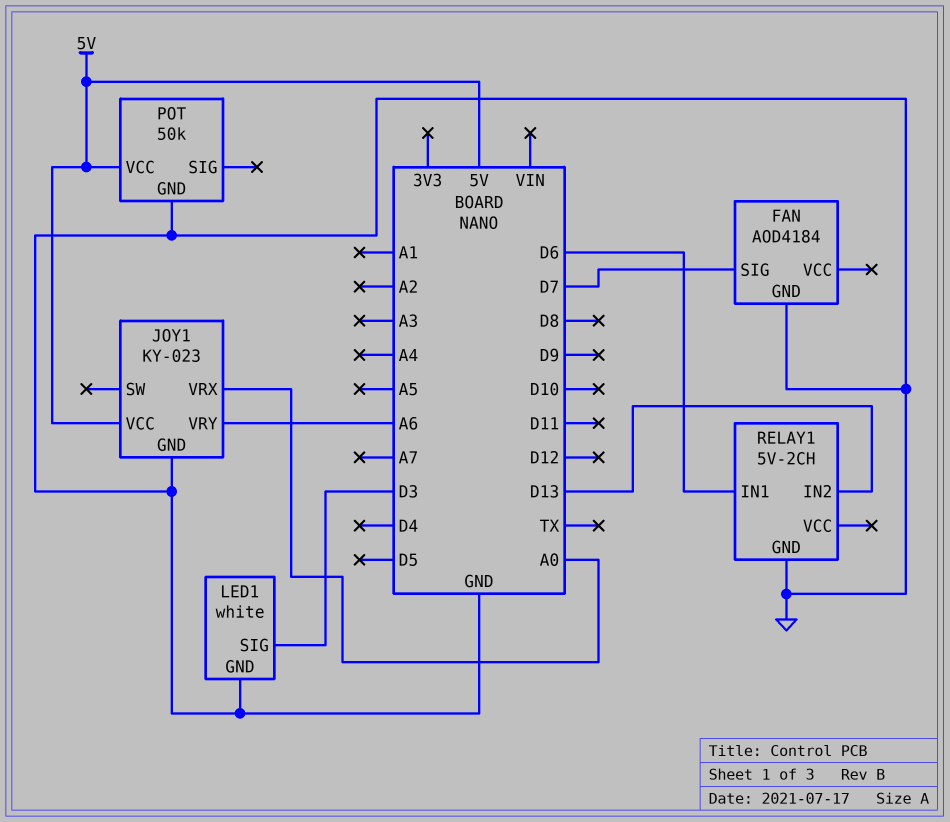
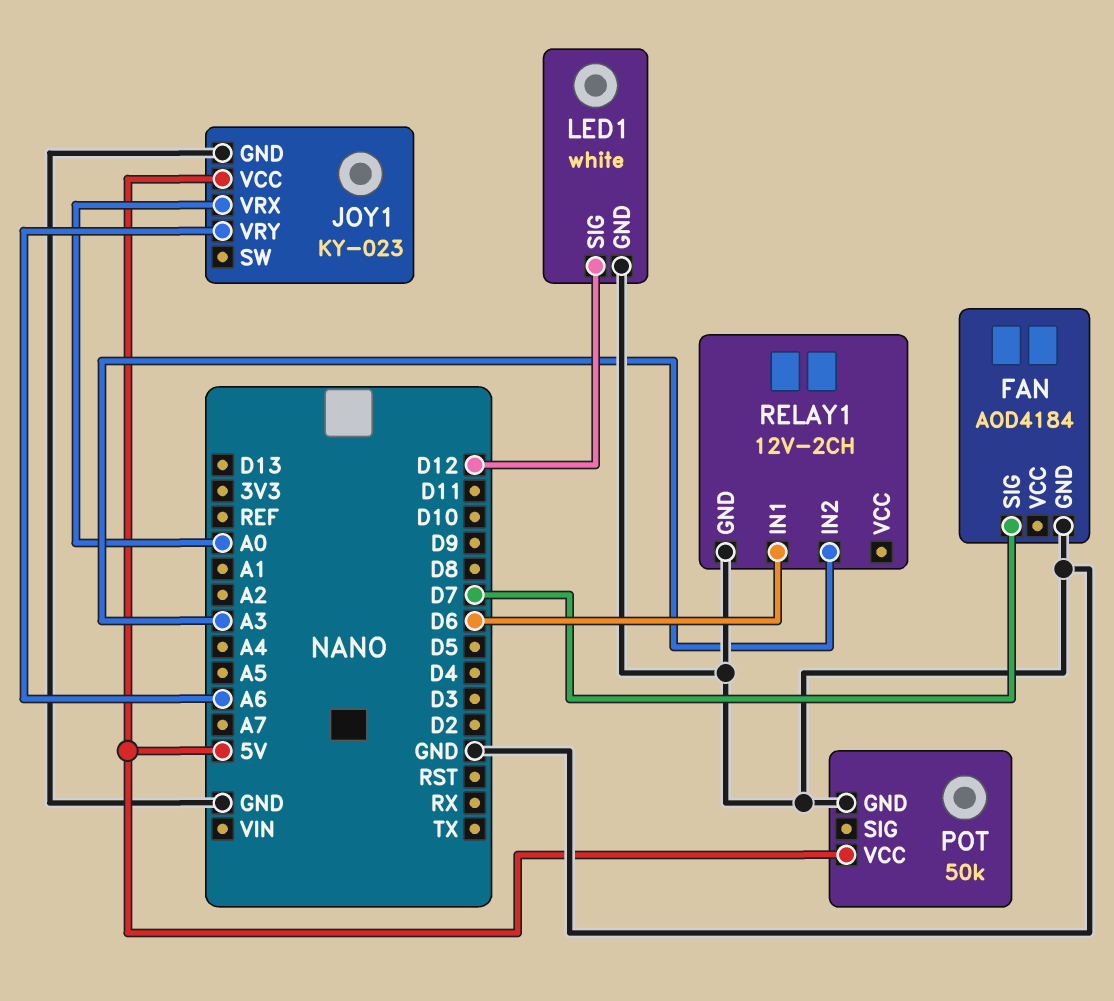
LED1 pin SIG: D3 -> D12
RELAY1: 5V-2CH -> 12V-2CH
RELAY1 pin IN2: D13 -> A3

